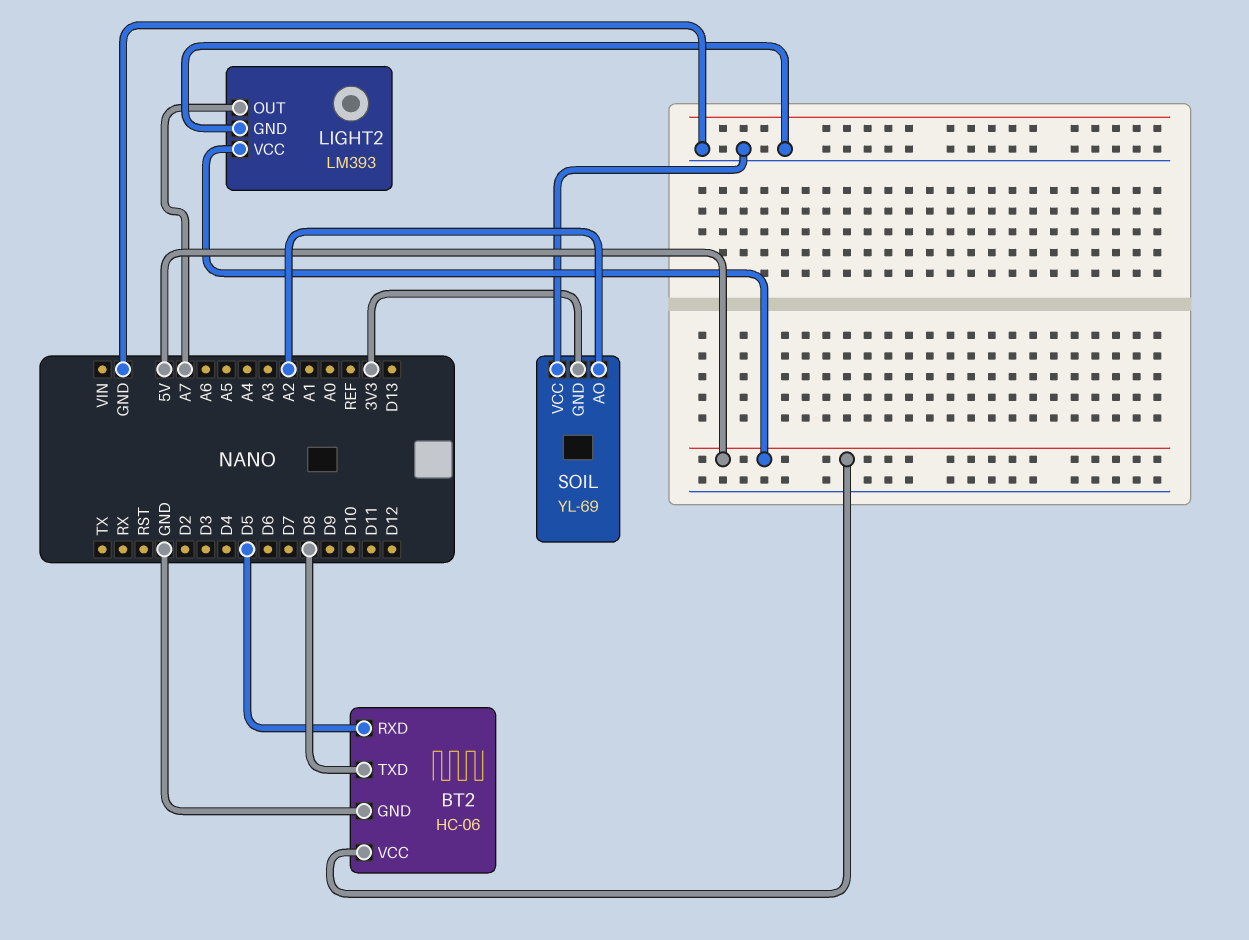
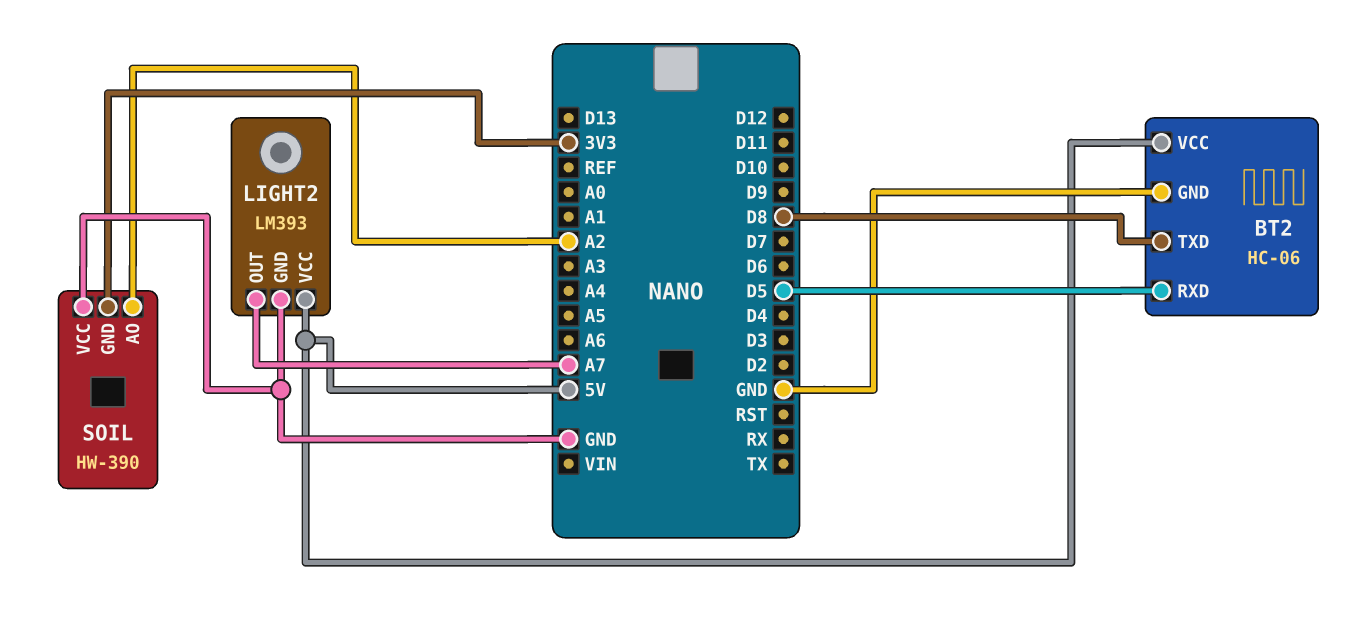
SOIL: YL-69 -> HW-390

